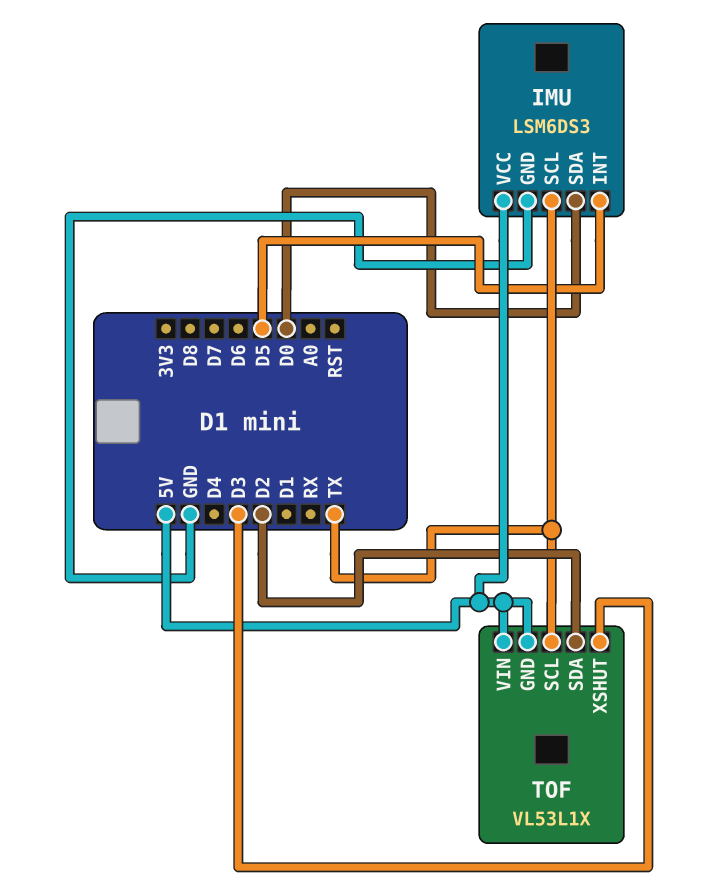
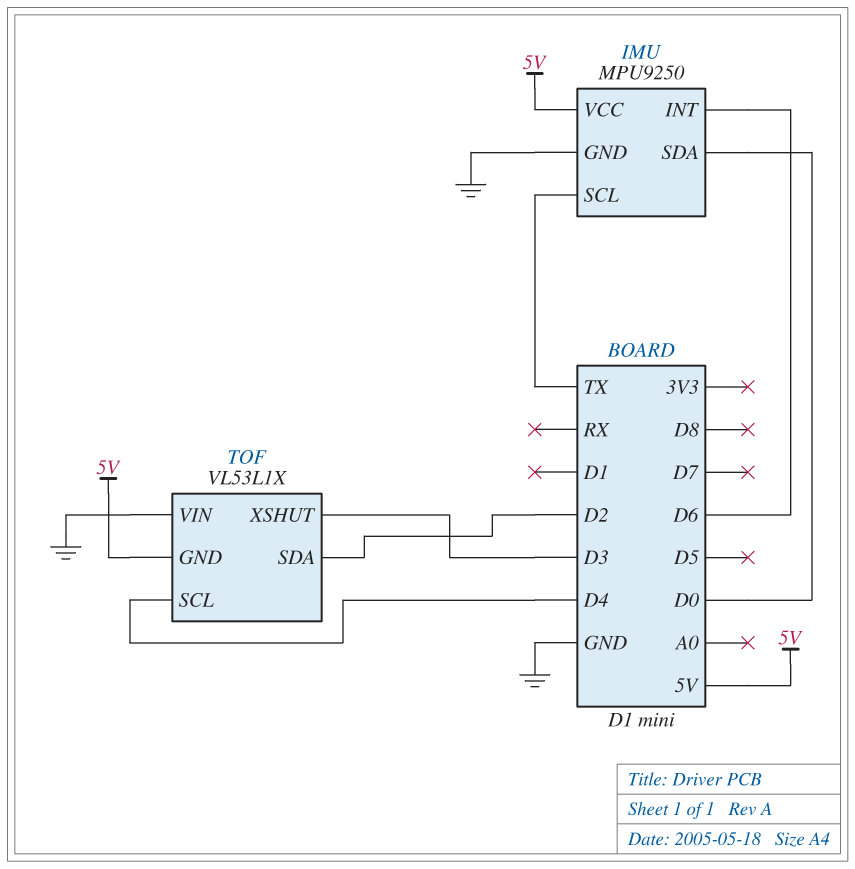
IMU: LSM6DS3 -> MPU9250
IMU pin INT: D5 -> D6
TOF pin SCL: TX -> D4
TOF pin VIN: 5V -> GND

